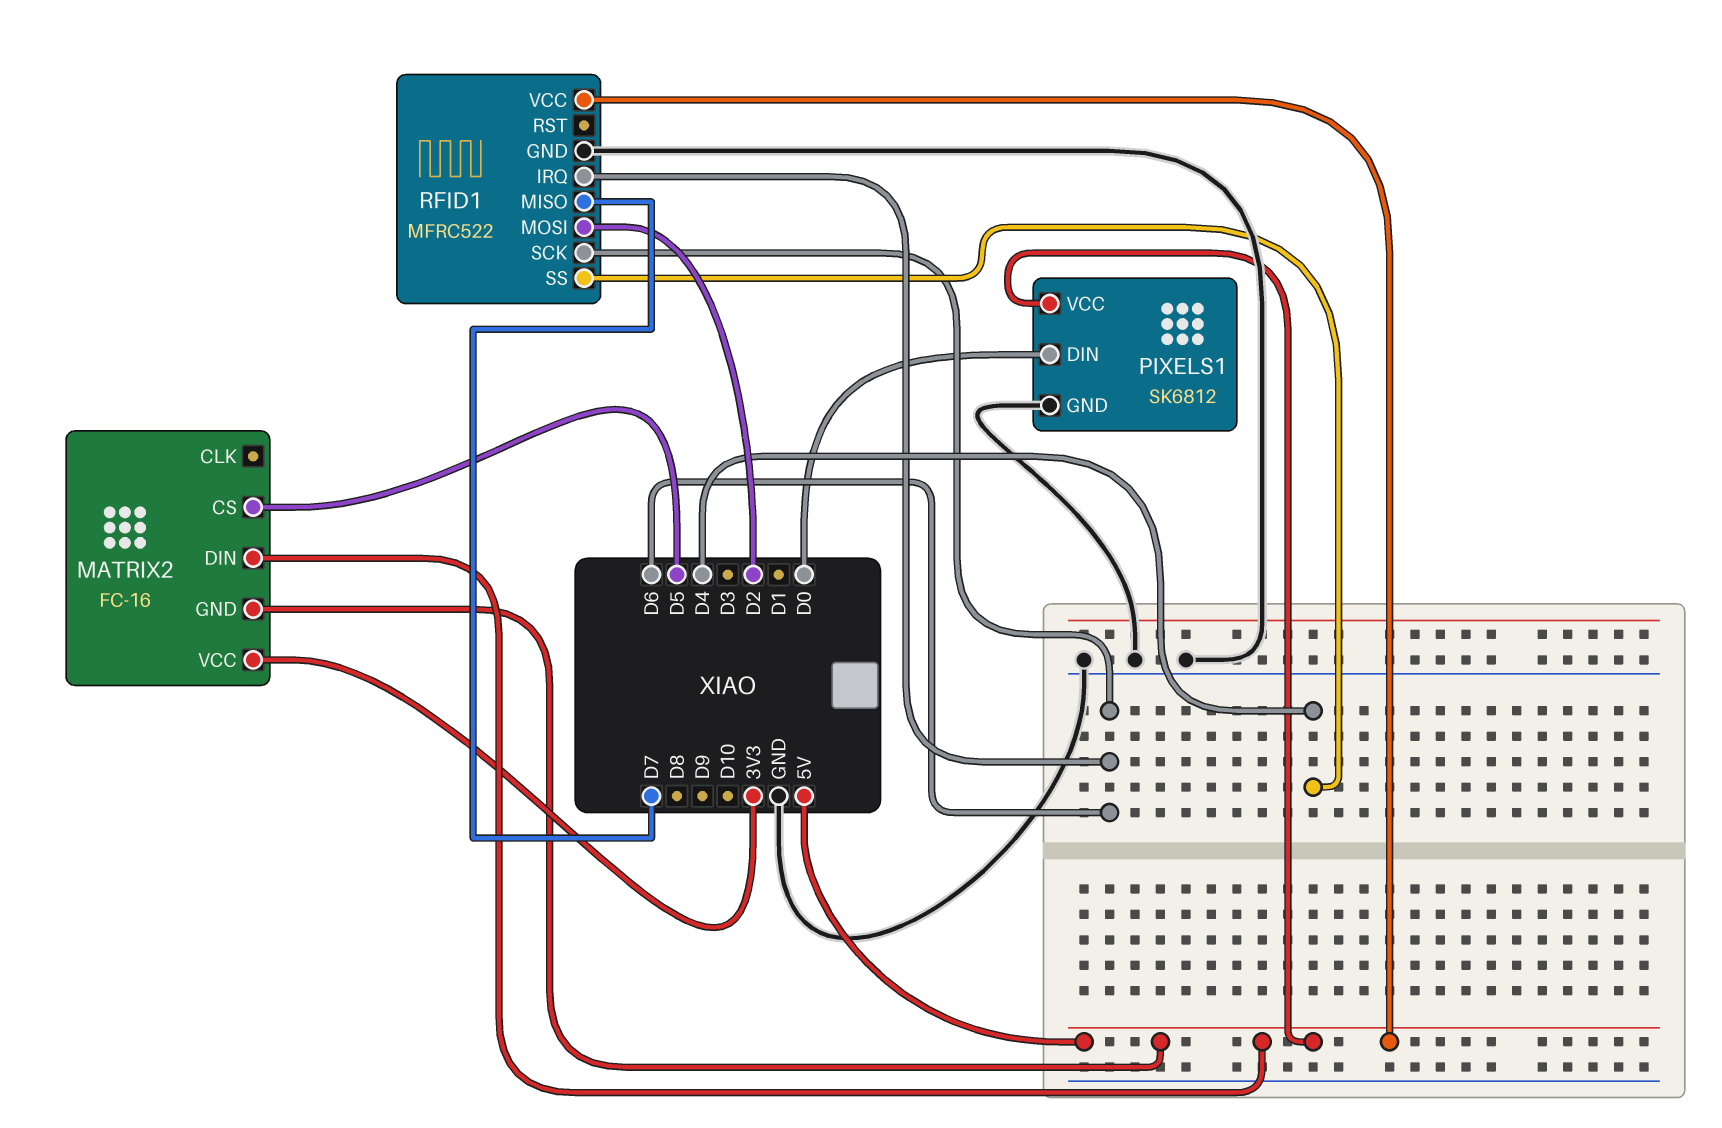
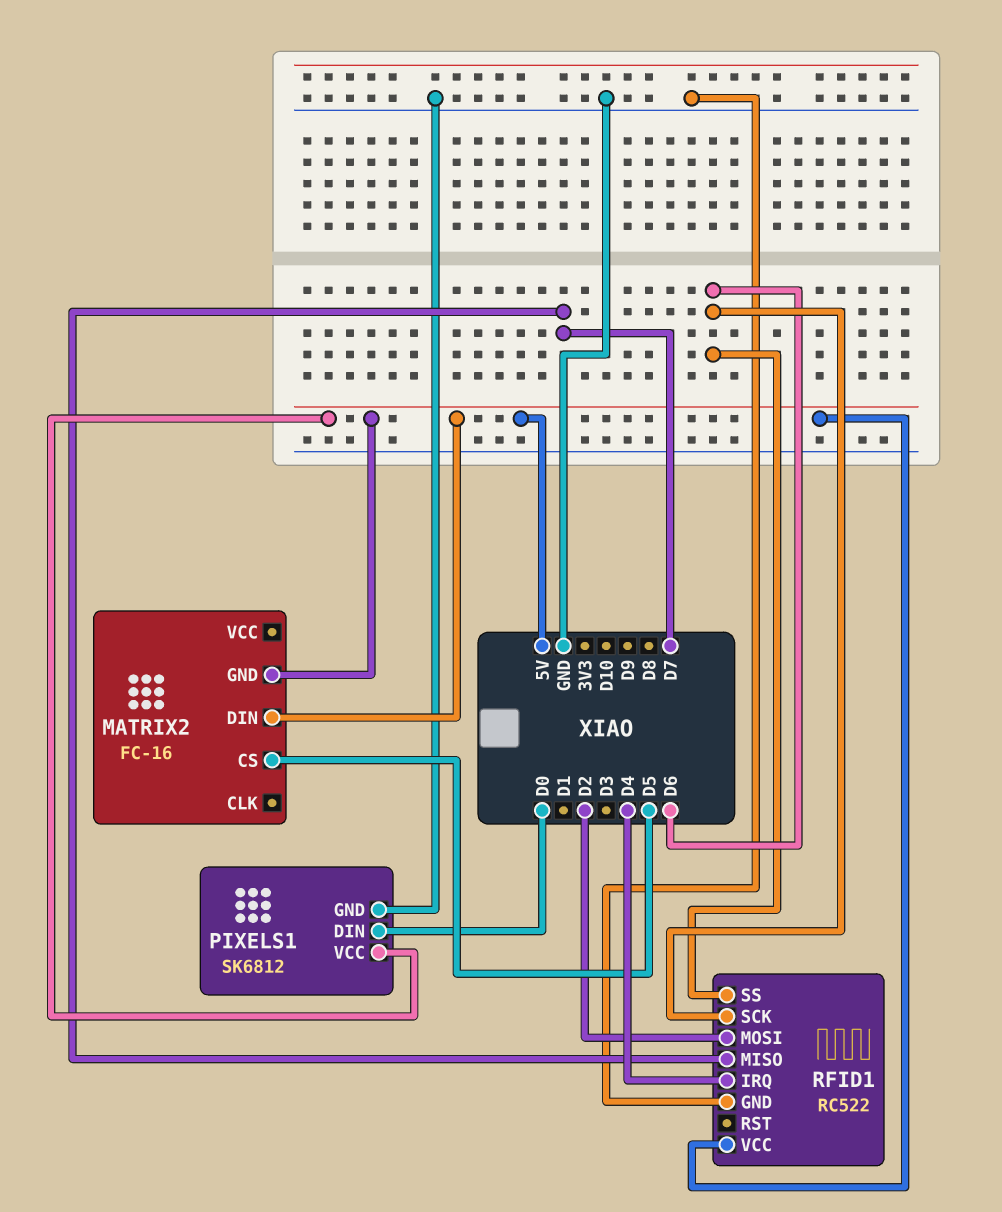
MATRIX2 pin VCC: 3V3 -> none
RFID1: MFRC522 -> RC522
RFID1 pin IRQ: D6 -> D4
RFID1 pin SS: D4 -> D6

